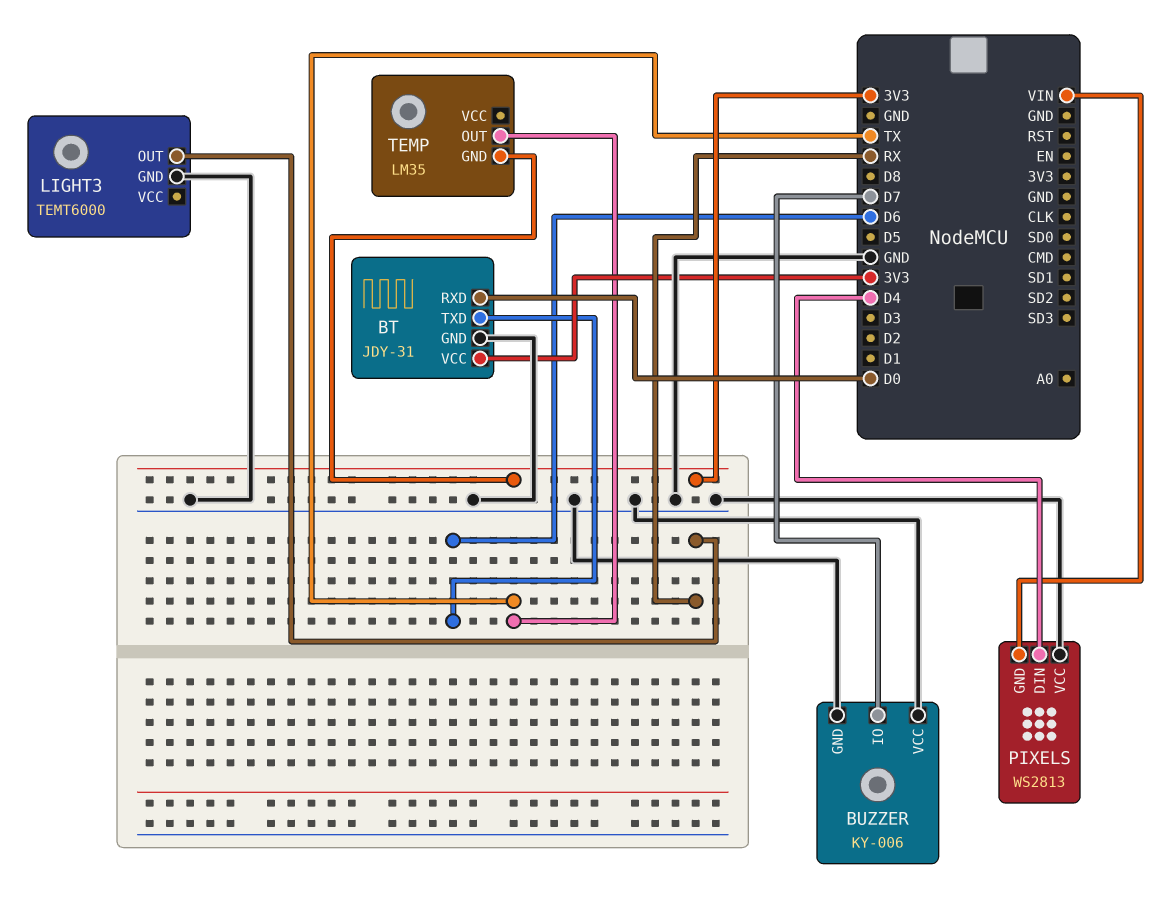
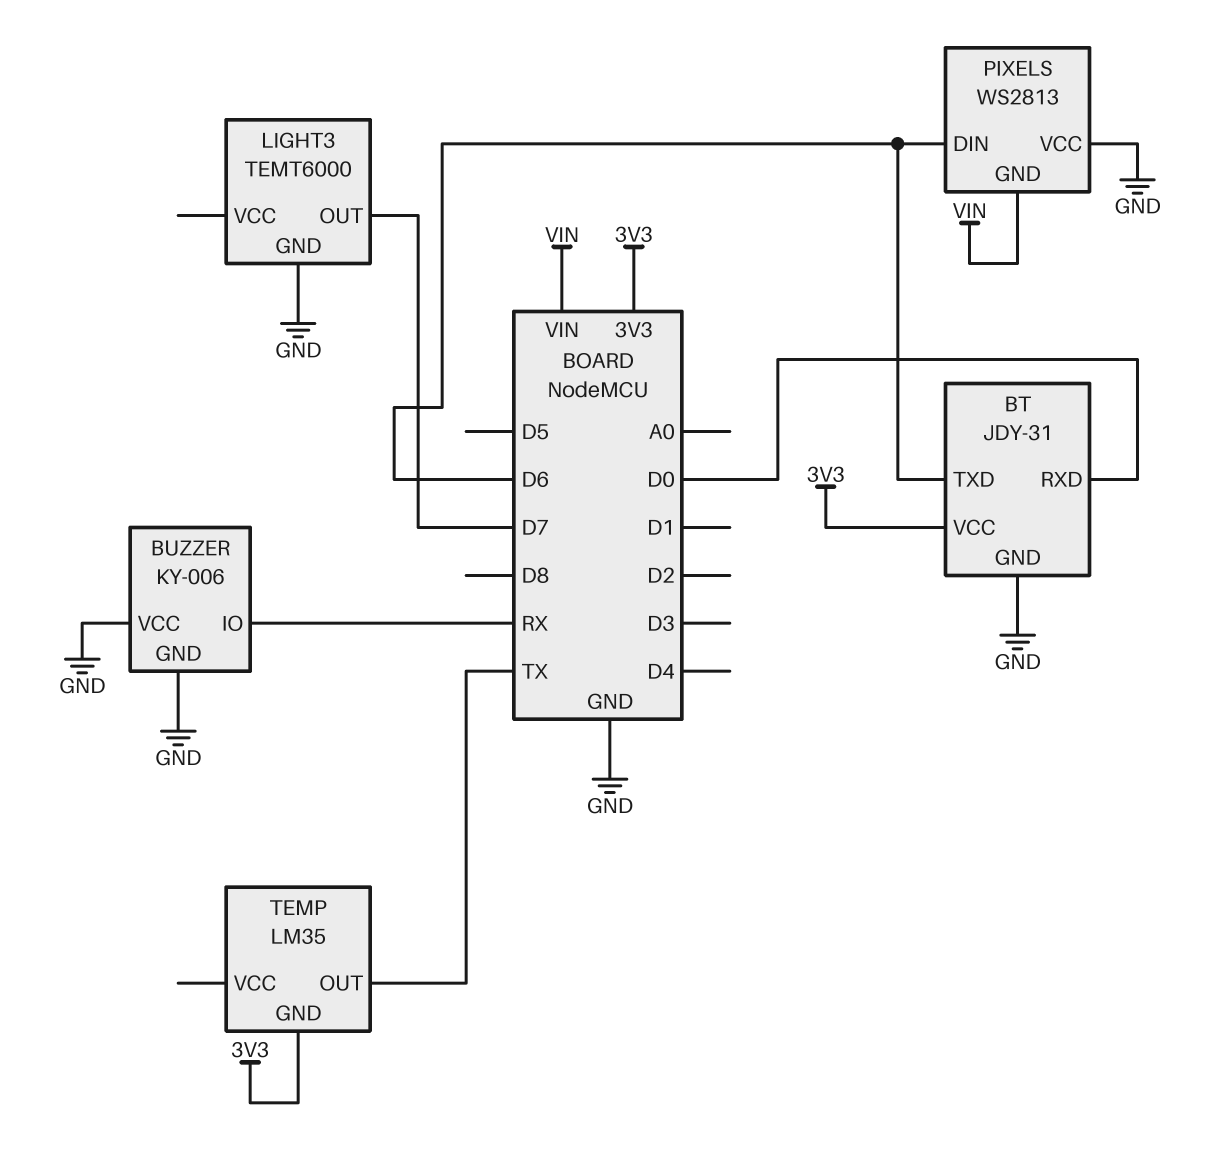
BUZZER pin IO: D7 -> RX
LIGHT3 pin OUT: RX -> D7
PIXELS pin DIN: D4 -> D6

